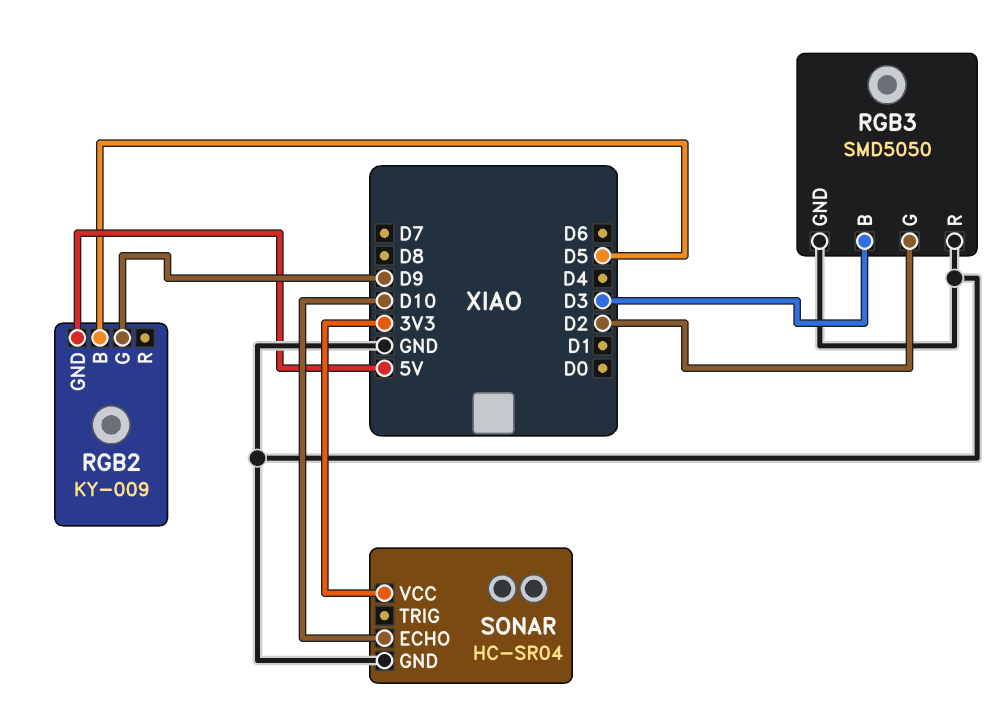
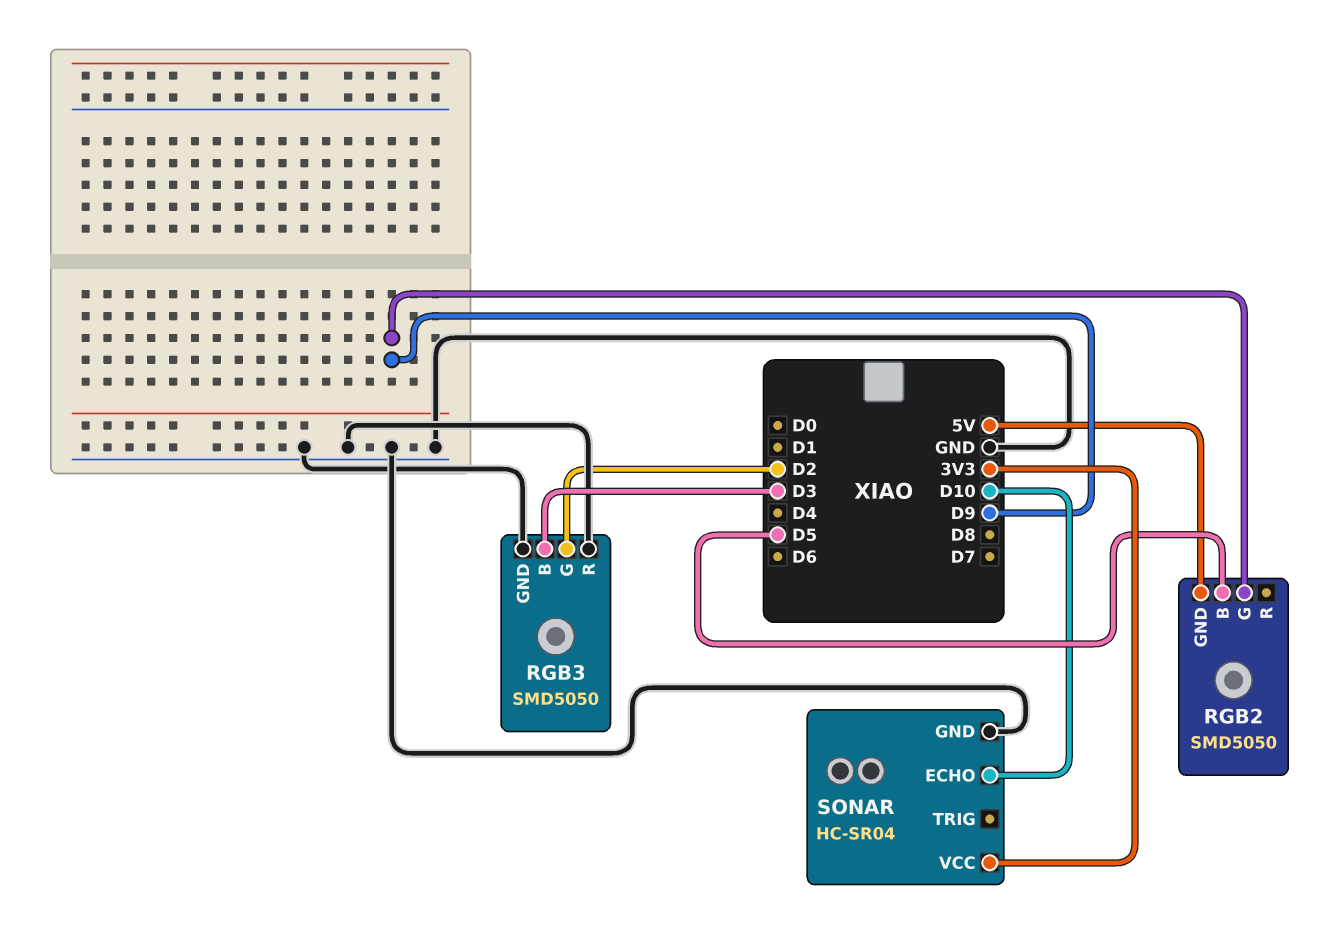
RGB2: KY-009 -> SMD5050

